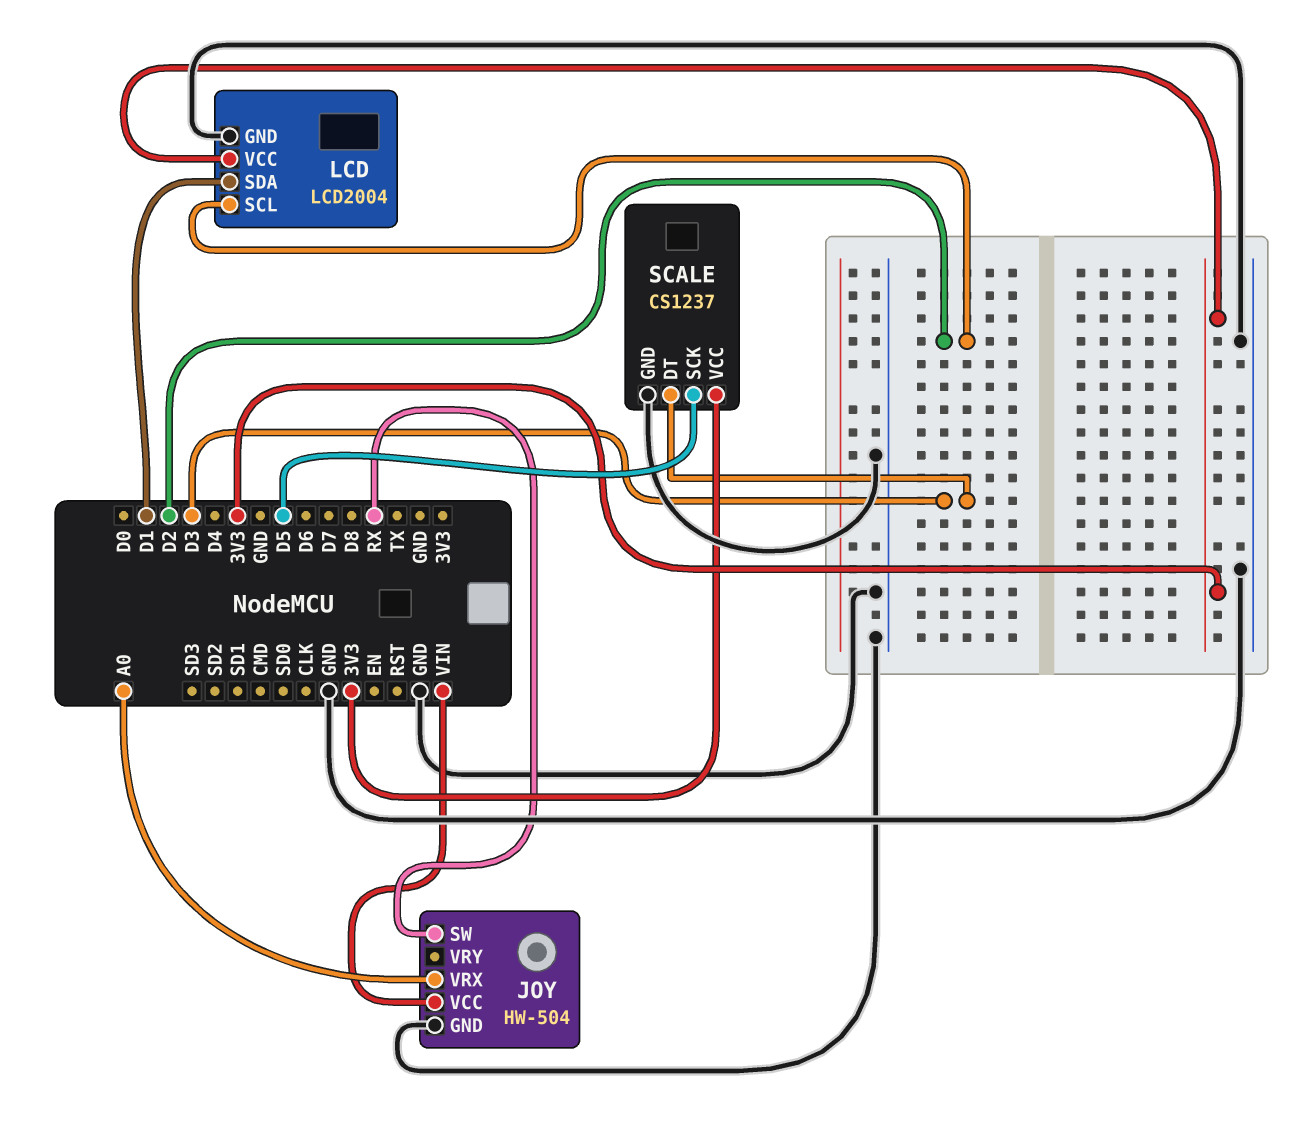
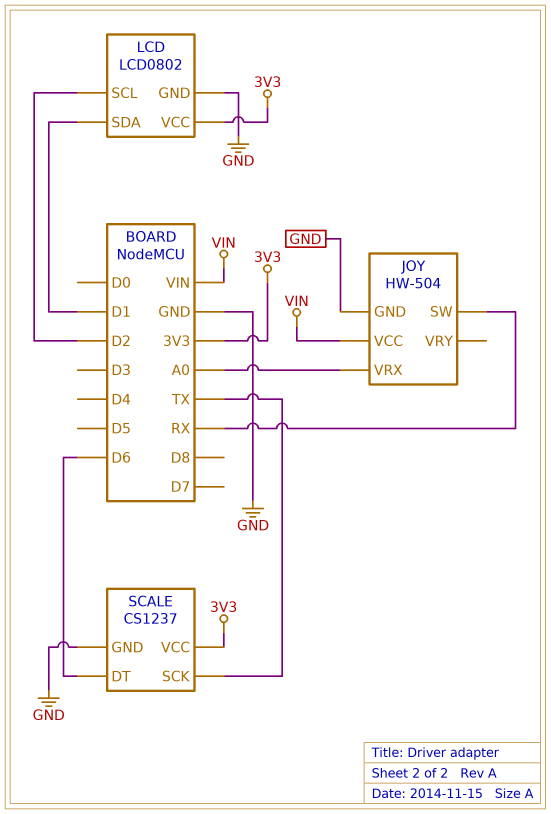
LCD: LCD2004 -> LCD0802
SCALE pin DT: D3 -> D6
SCALE pin SCK: D5 -> TX

